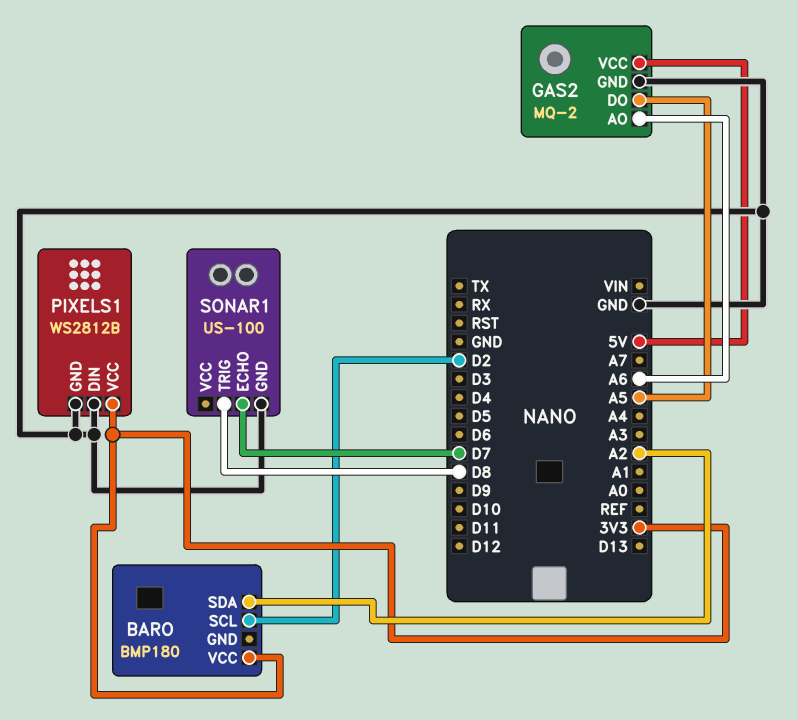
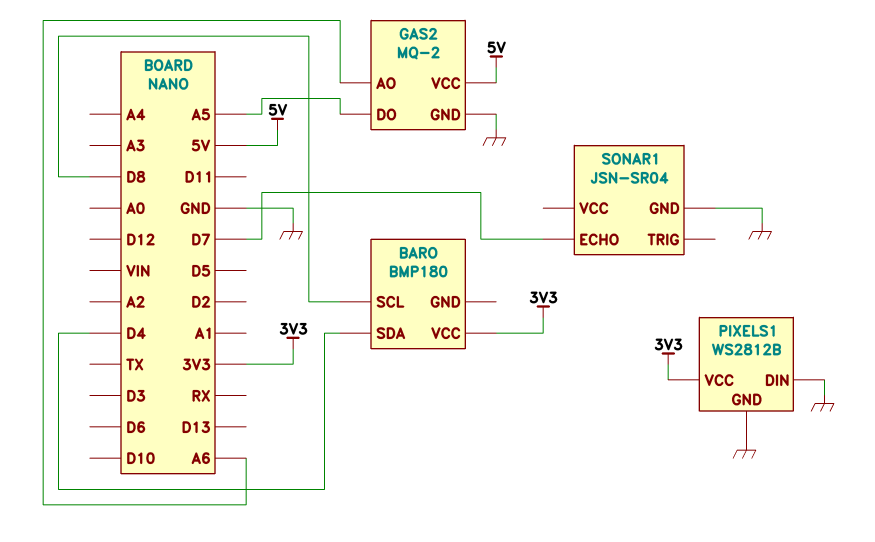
BARO pin SCL: D2 -> D8
BARO pin SDA: A2 -> D4
SONAR1: US-100 -> JSN-SR04
SONAR1 pin TRIG: D8 -> none

